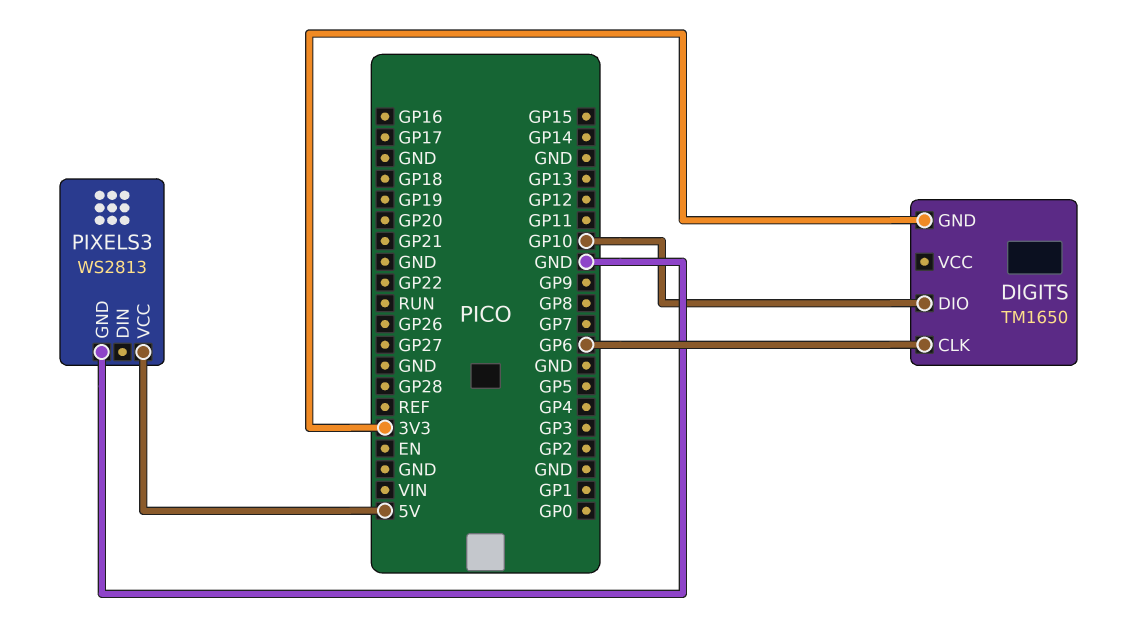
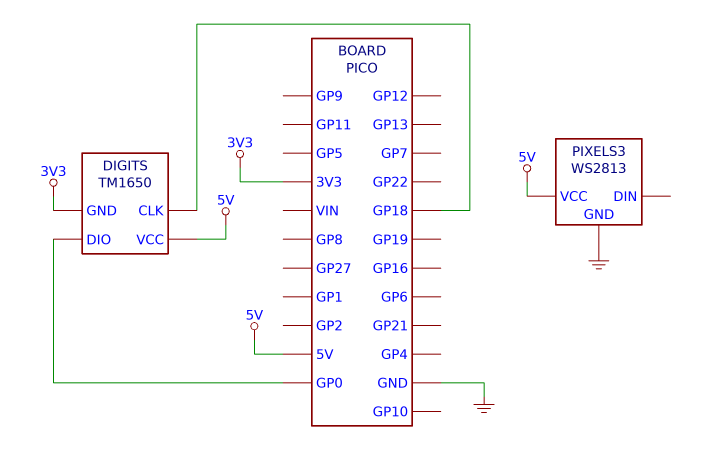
DIGITS pin CLK: GP6 -> GP18
DIGITS pin DIO: GP10 -> GP0
DIGITS pin VCC: none -> 5V

